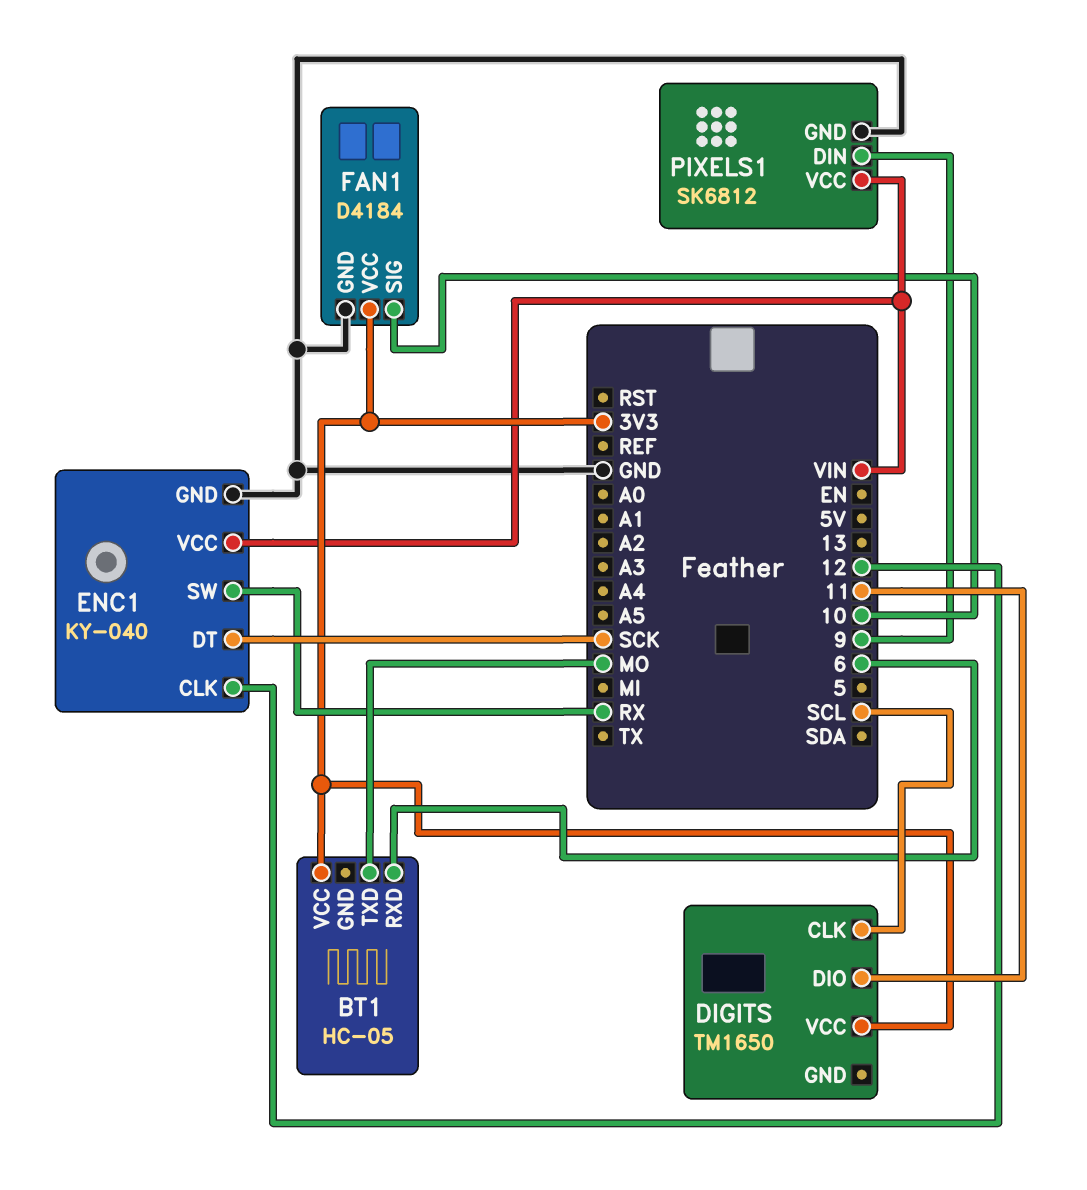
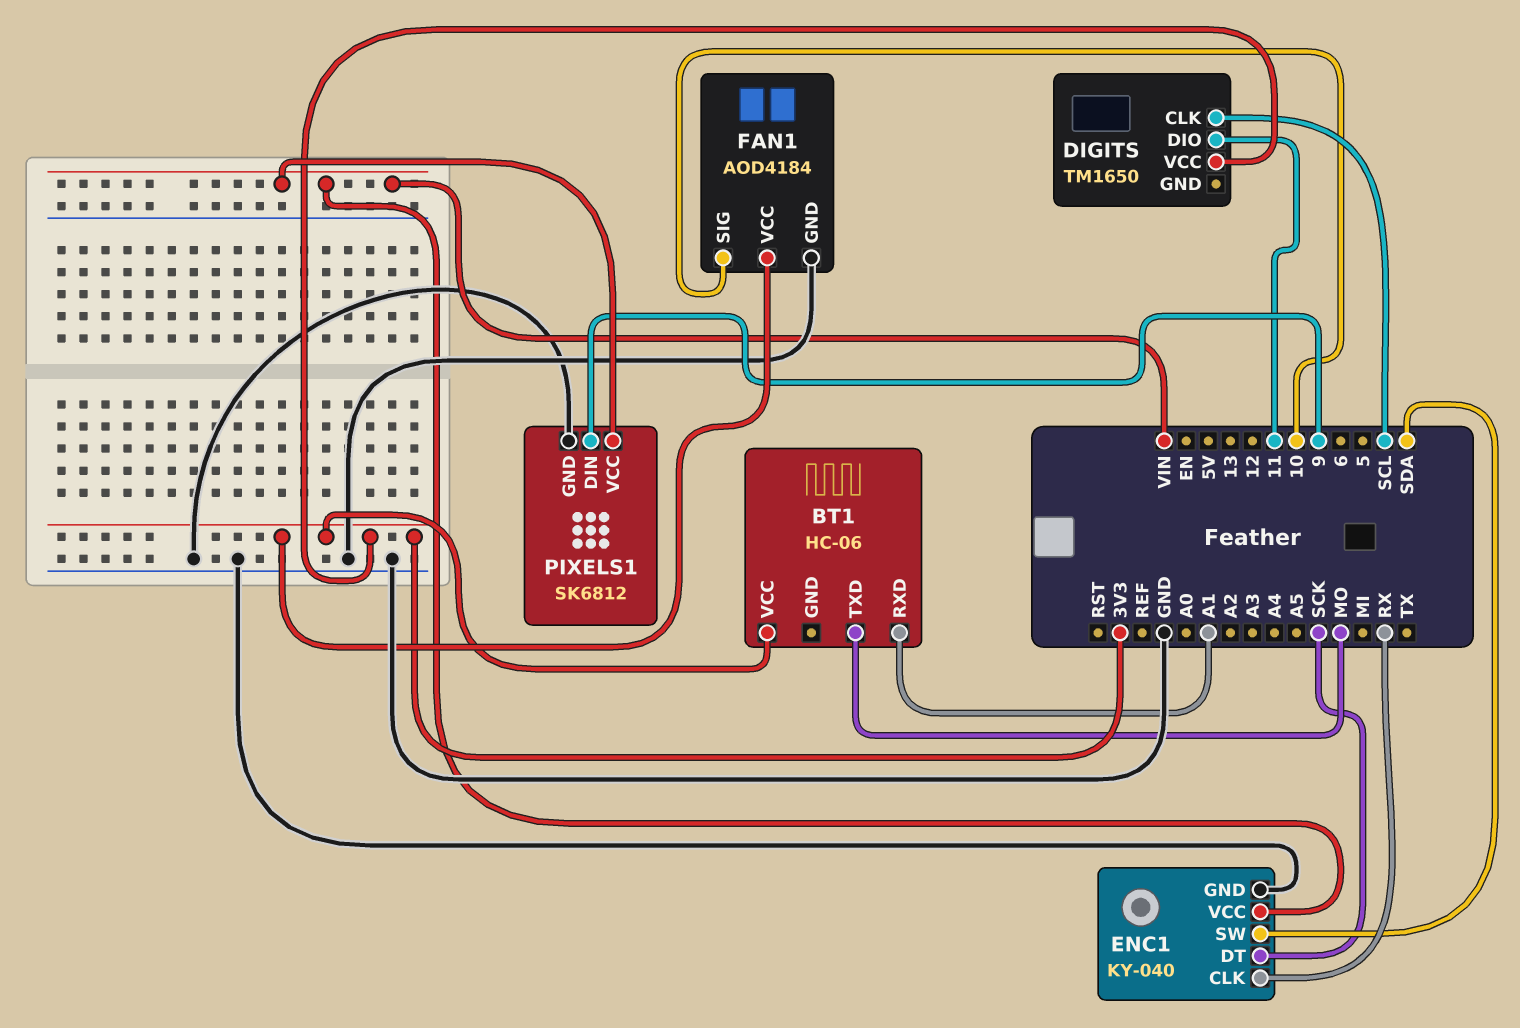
BT1: HC-05 -> HC-06
BT1 pin RXD: 6 -> A1
ENC1 pin CLK: 12 -> RX
ENC1 pin SW: RX -> SDA
FAN1: D4184 -> AOD4184

